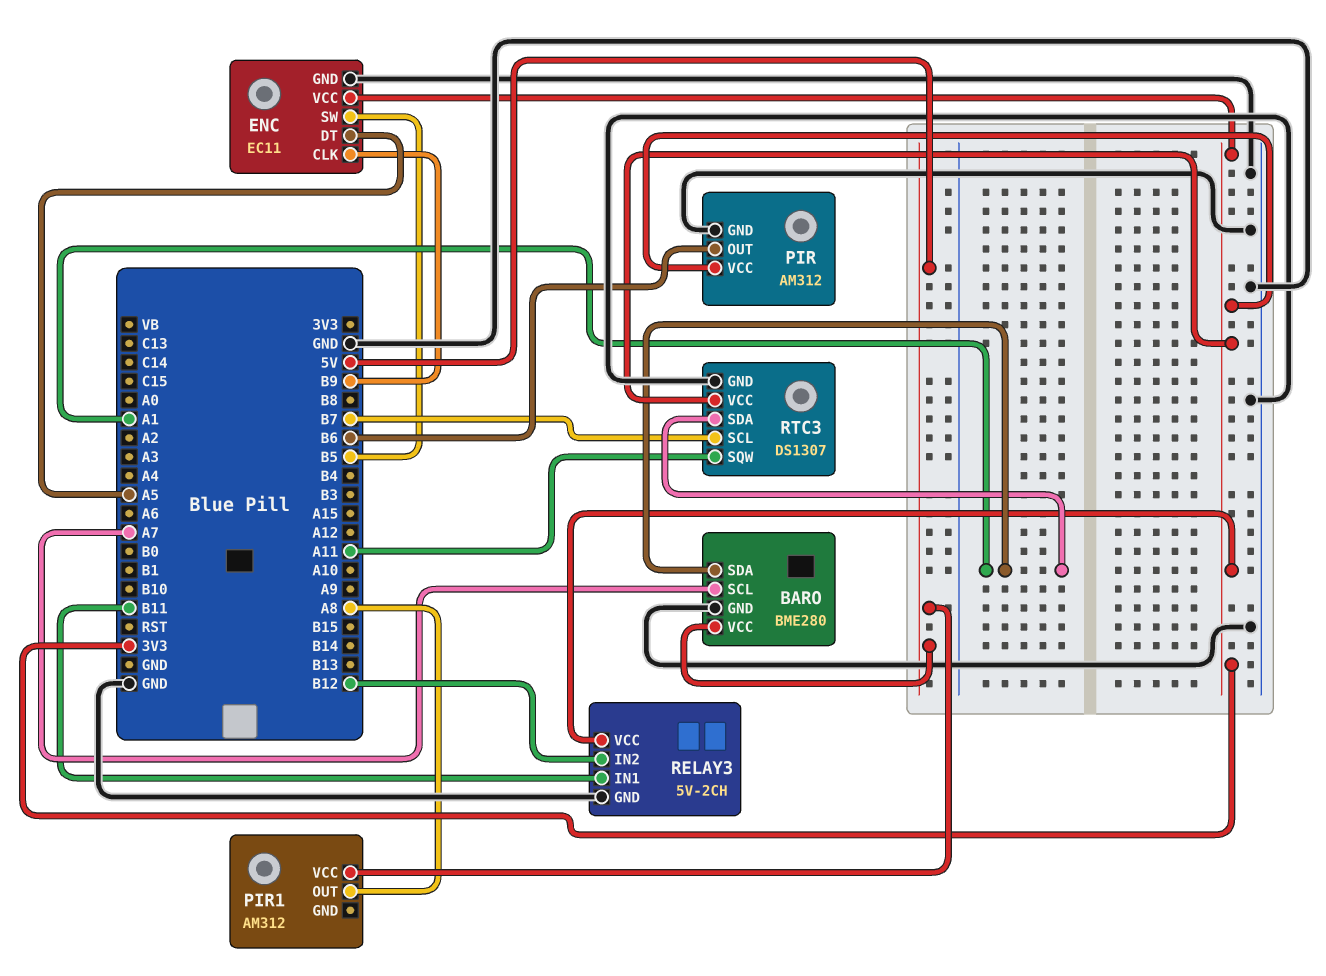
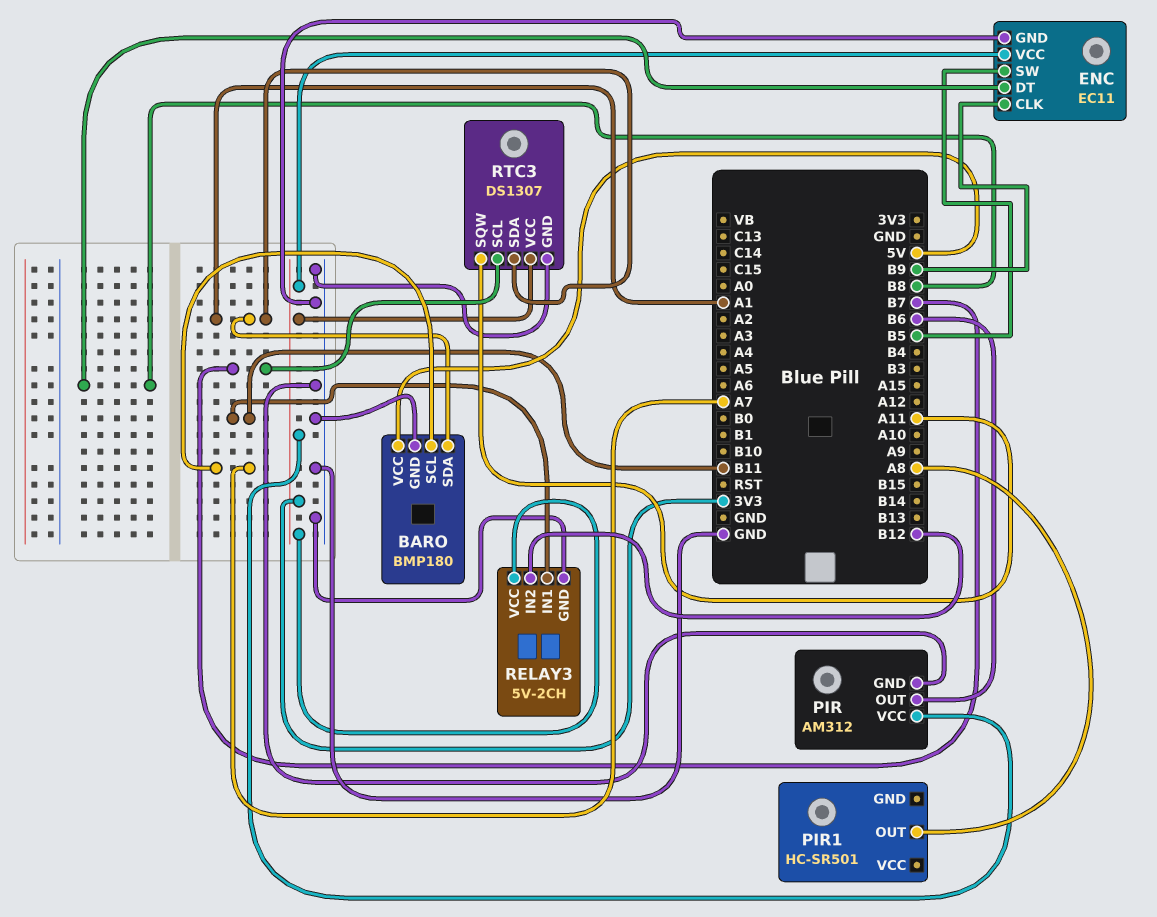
BARO: BME280 -> BMP180
ENC pin DT: A5 -> B8
PIR1: AM312 -> HC-SR501
PIR1 pin VCC: 5V -> none

